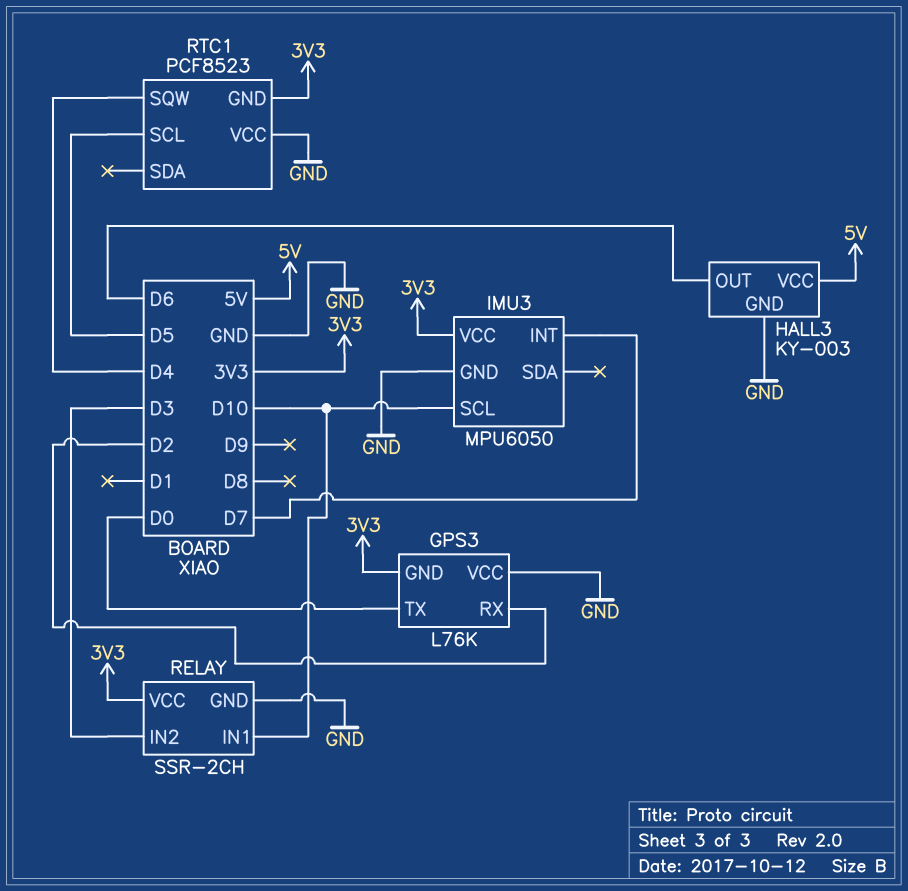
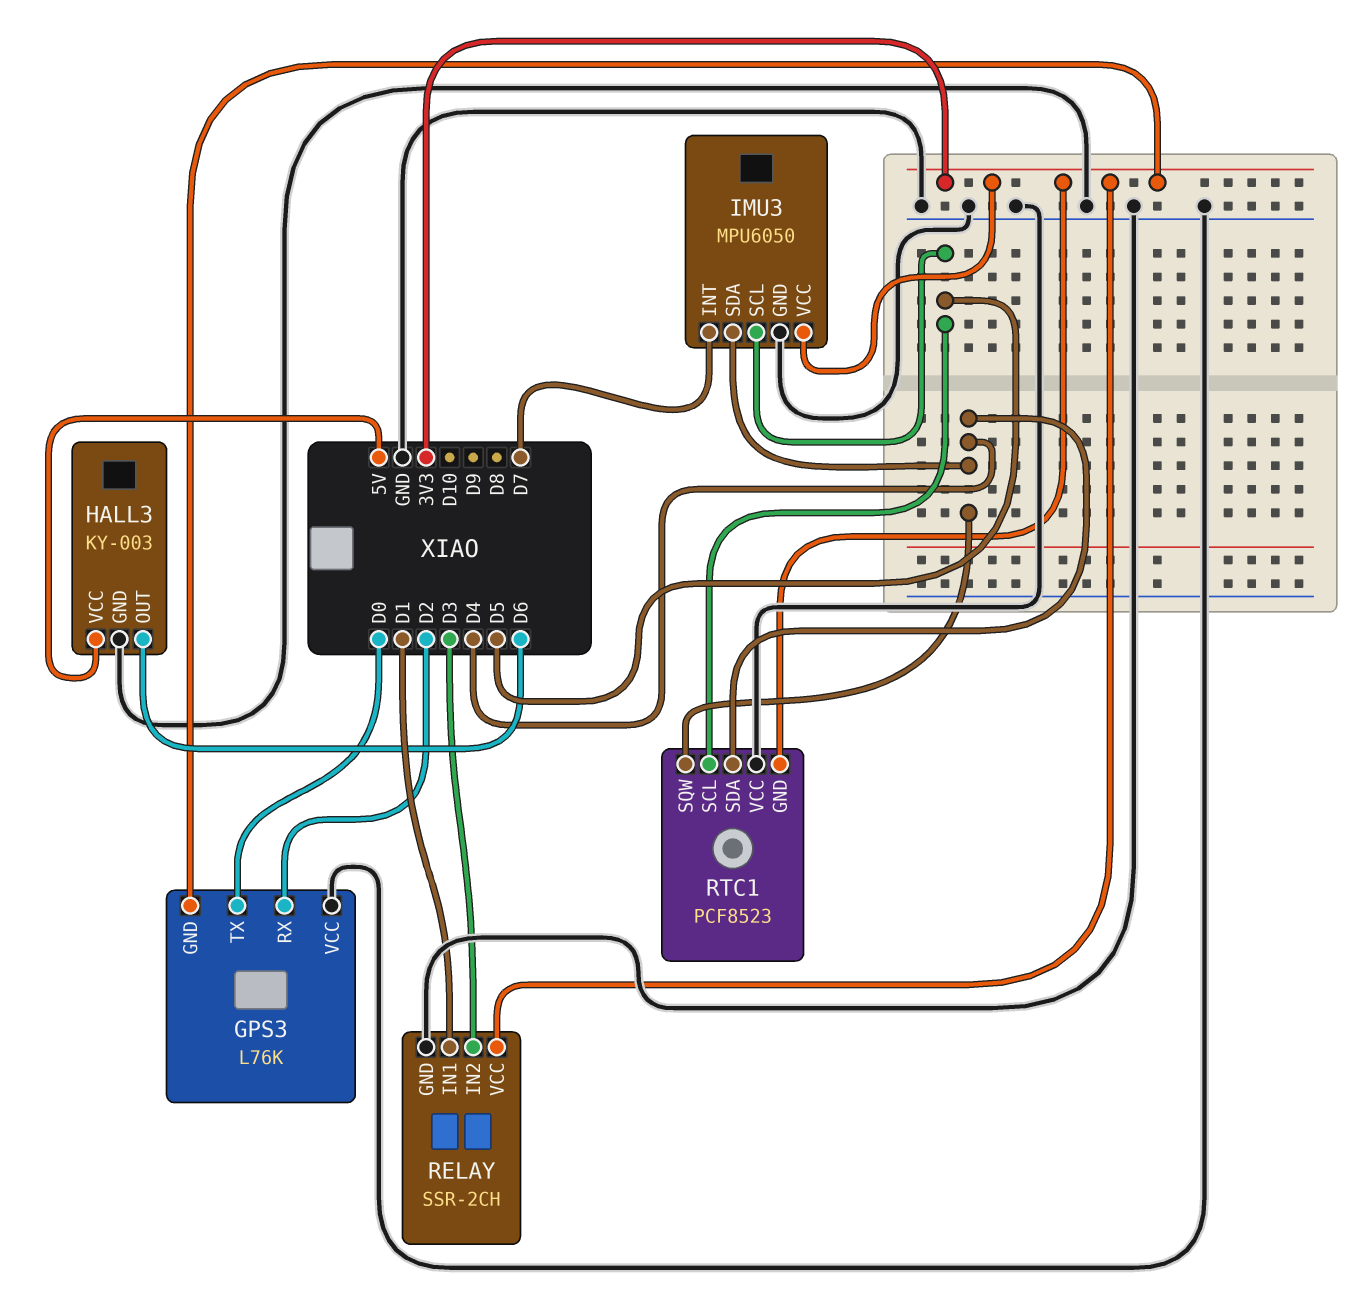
IMU3 pin SCL: D10 -> D5
IMU3 pin SDA: none -> D4
RELAY pin IN1: D10 -> D1
RTC1 pin SDA: none -> D4

